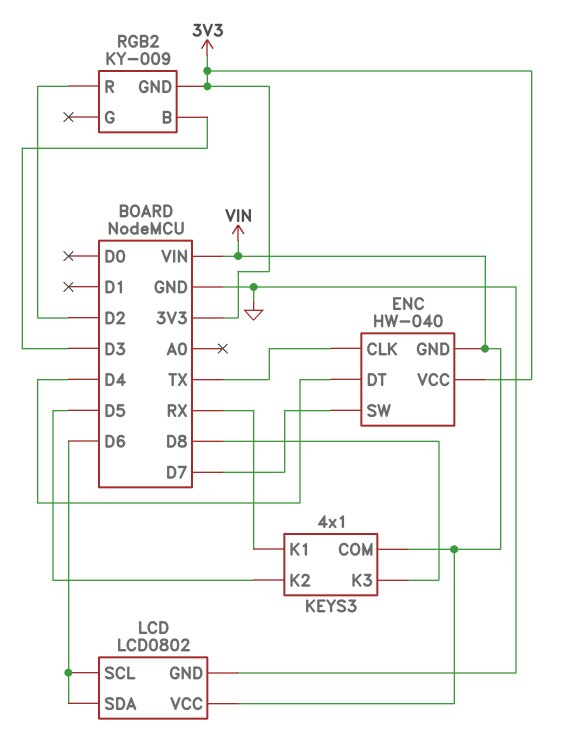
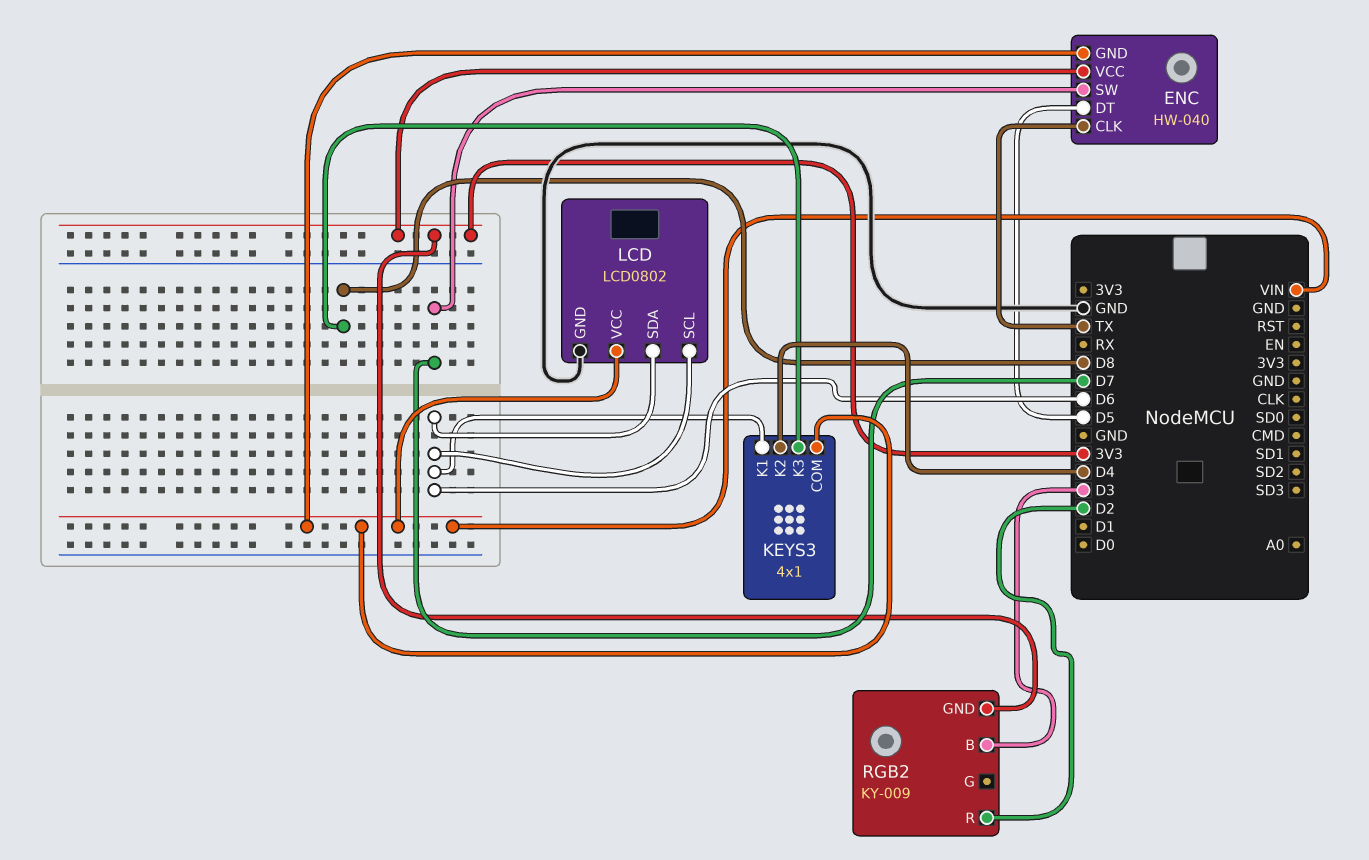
ENC pin DT: D4 -> D5
KEYS3 pin K1: RX -> D6
KEYS3 pin K2: D5 -> D4

